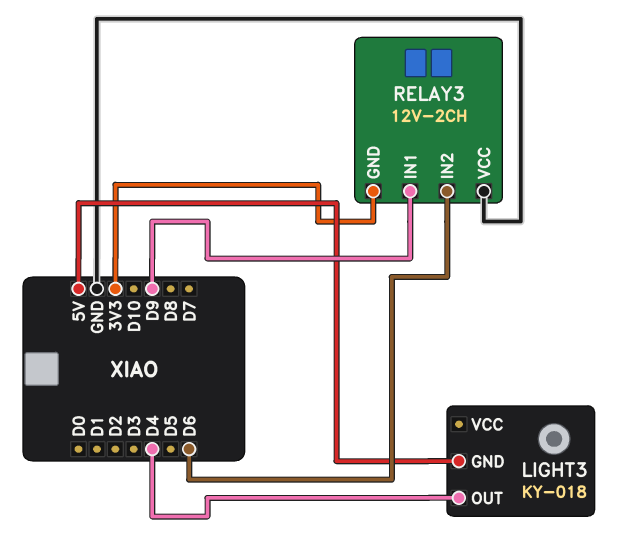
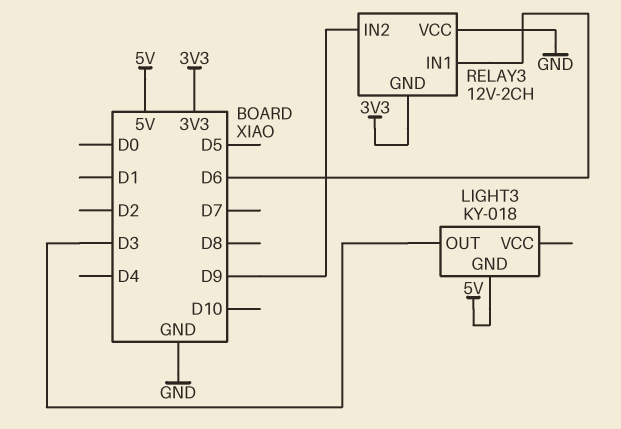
LIGHT3 pin OUT: D4 -> D3
RELAY3 pin IN1: D9 -> D6
RELAY3 pin IN2: D6 -> D9

